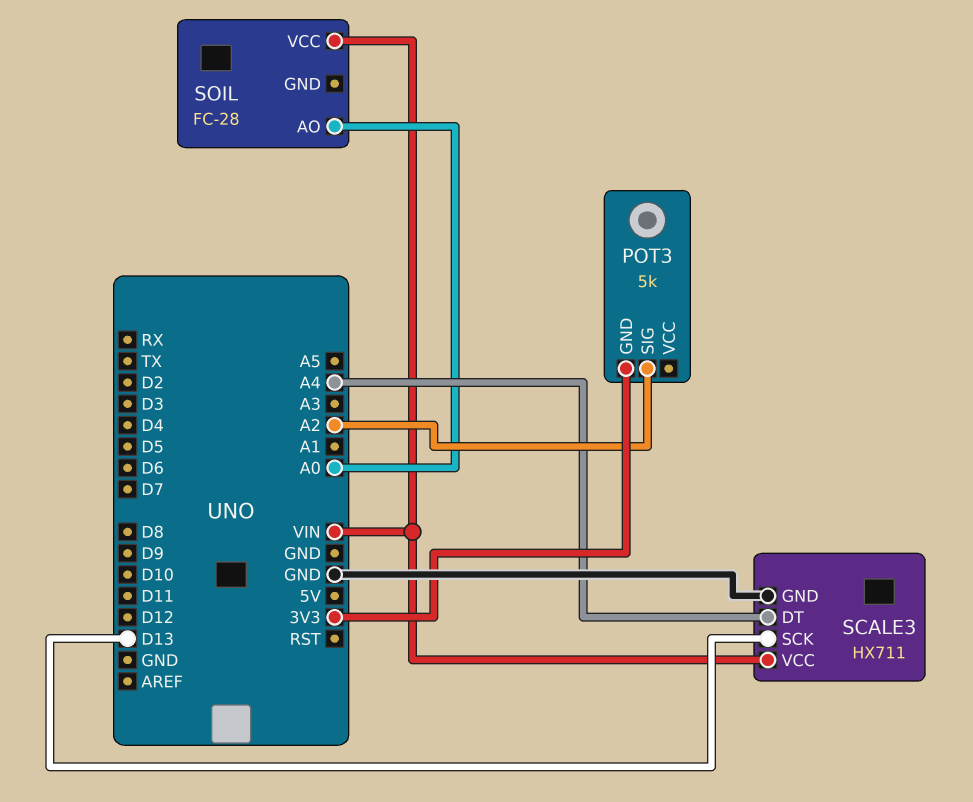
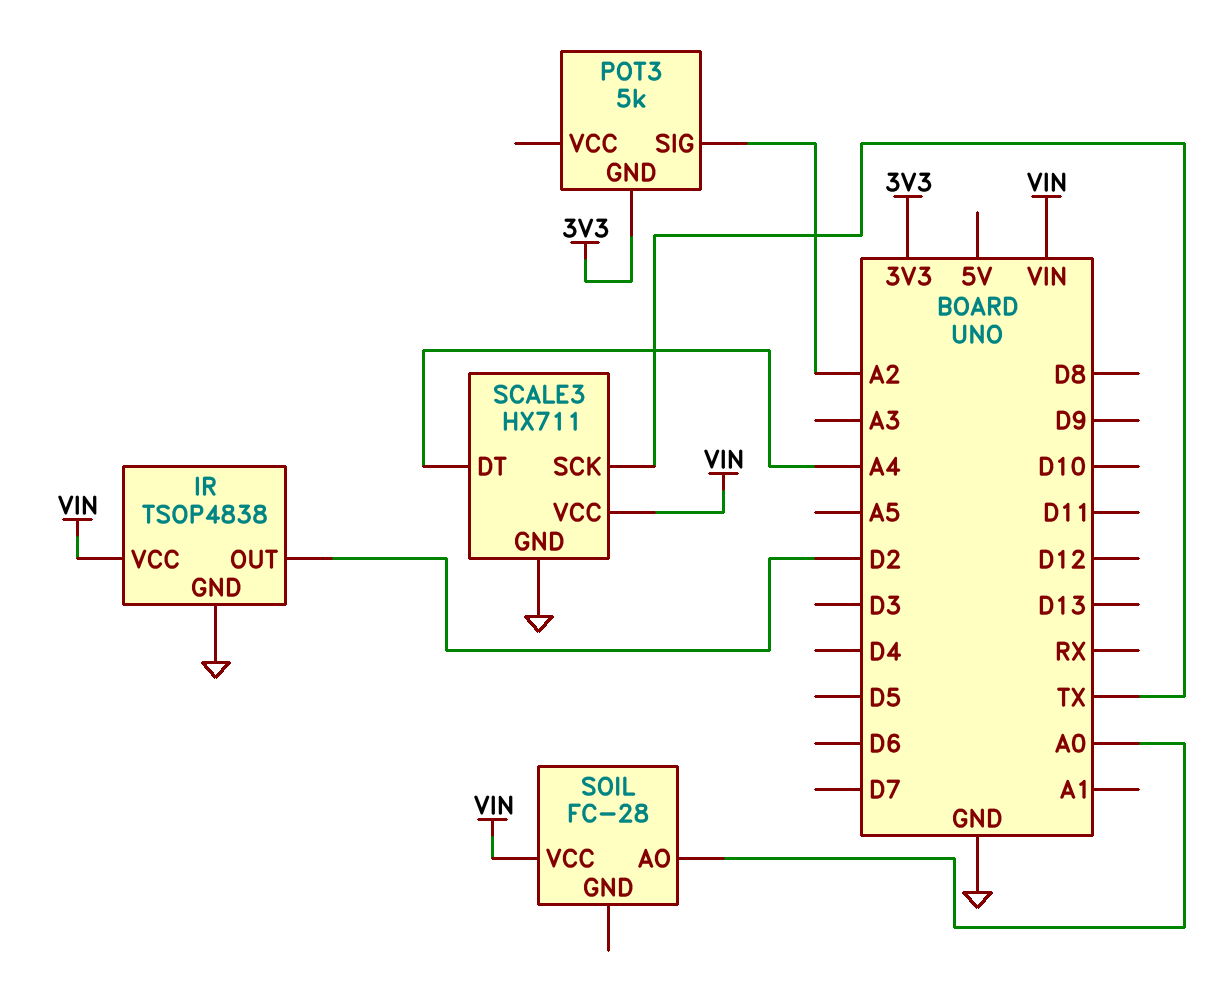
IR: none -> TSOP4838
IR pin GND: none -> GND
IR pin OUT: none -> D2
IR pin VCC: none -> VIN
SCALE3 pin SCK: D13 -> TX

